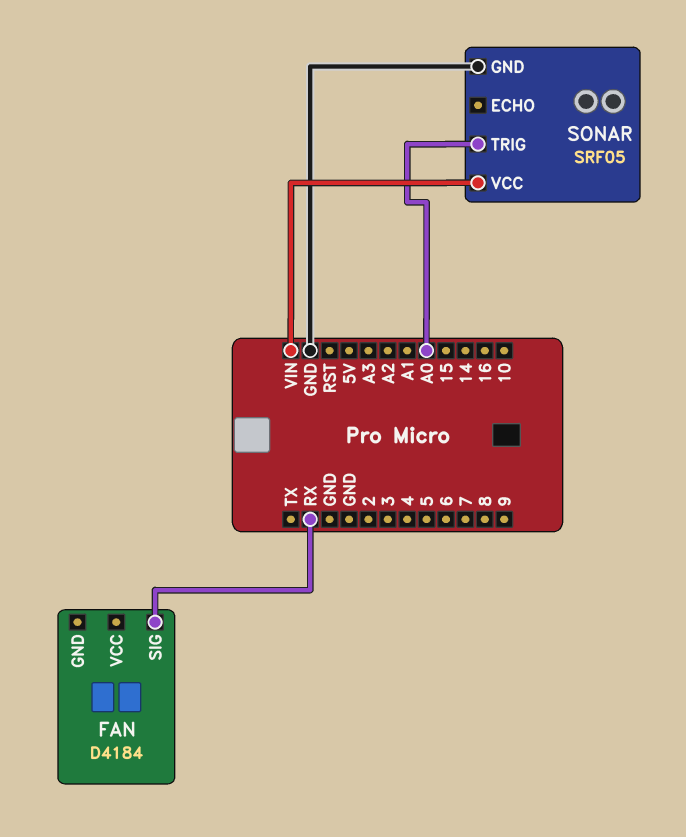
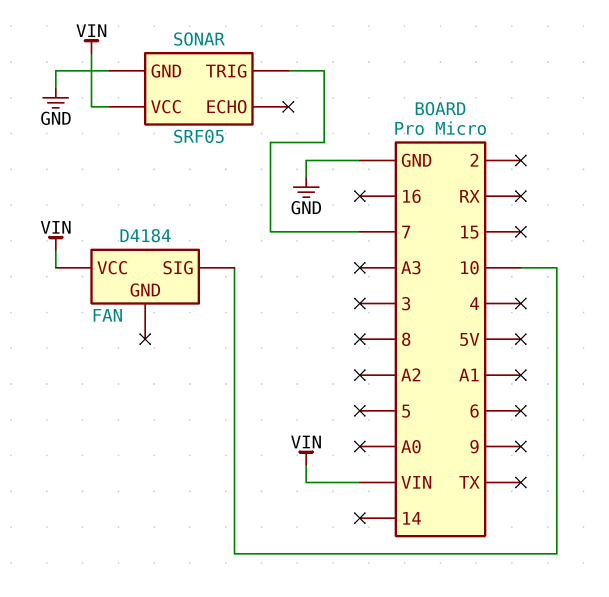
FAN pin SIG: RX -> 10
FAN pin VCC: none -> VIN
SONAR pin TRIG: A0 -> 7

